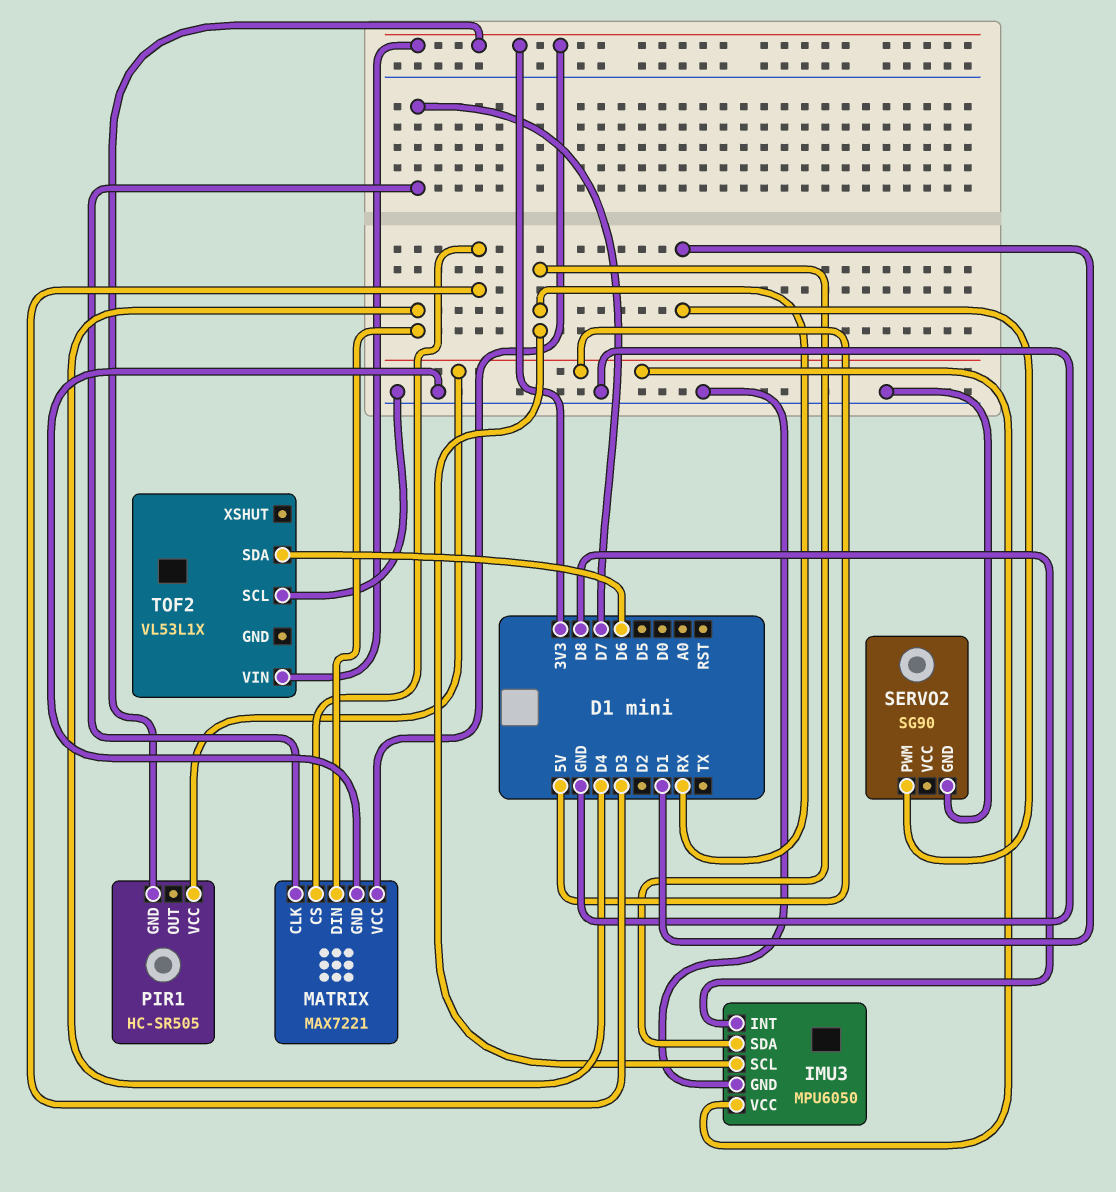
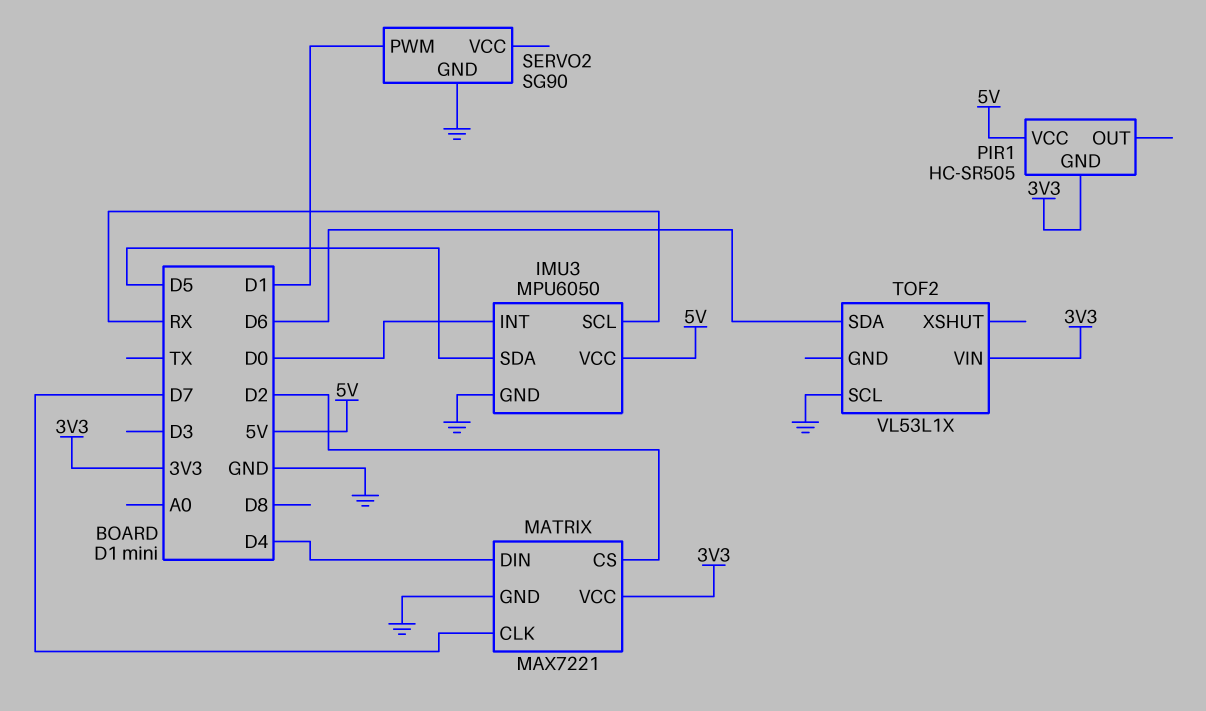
IMU3 pin INT: D8 -> D0
IMU3 pin SDA: RX -> D5
MATRIX pin CS: D3 -> D2

